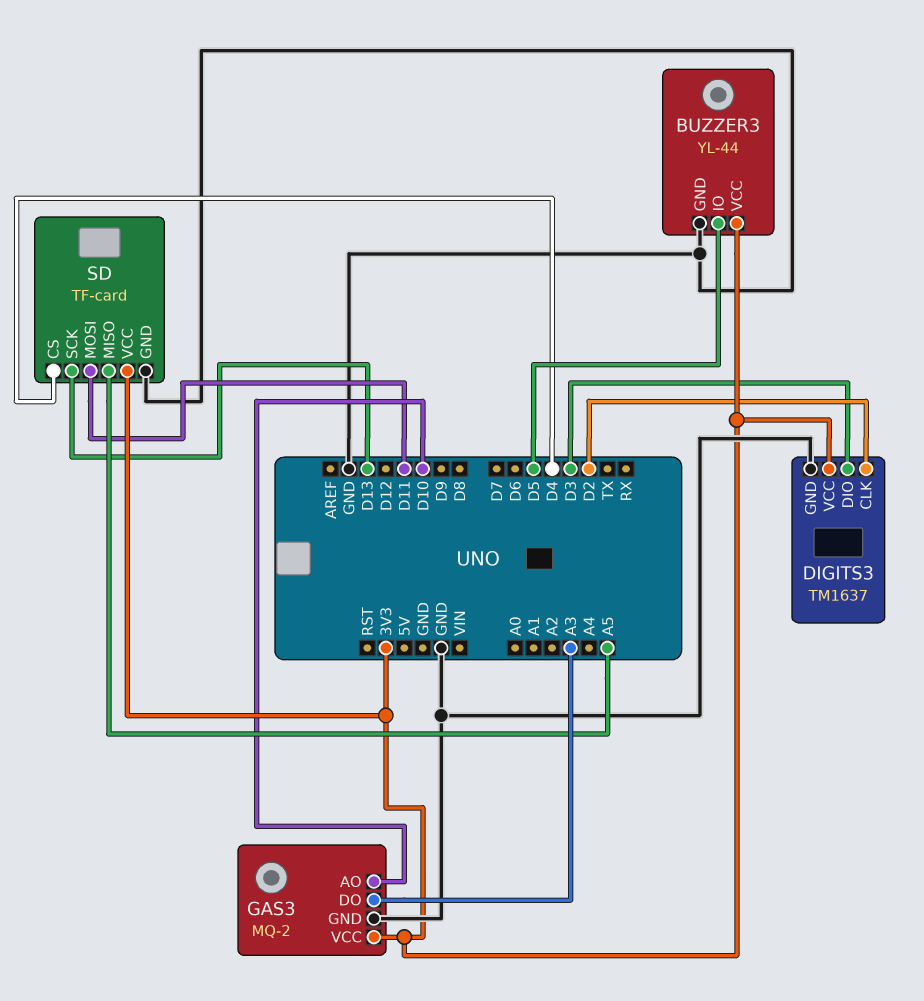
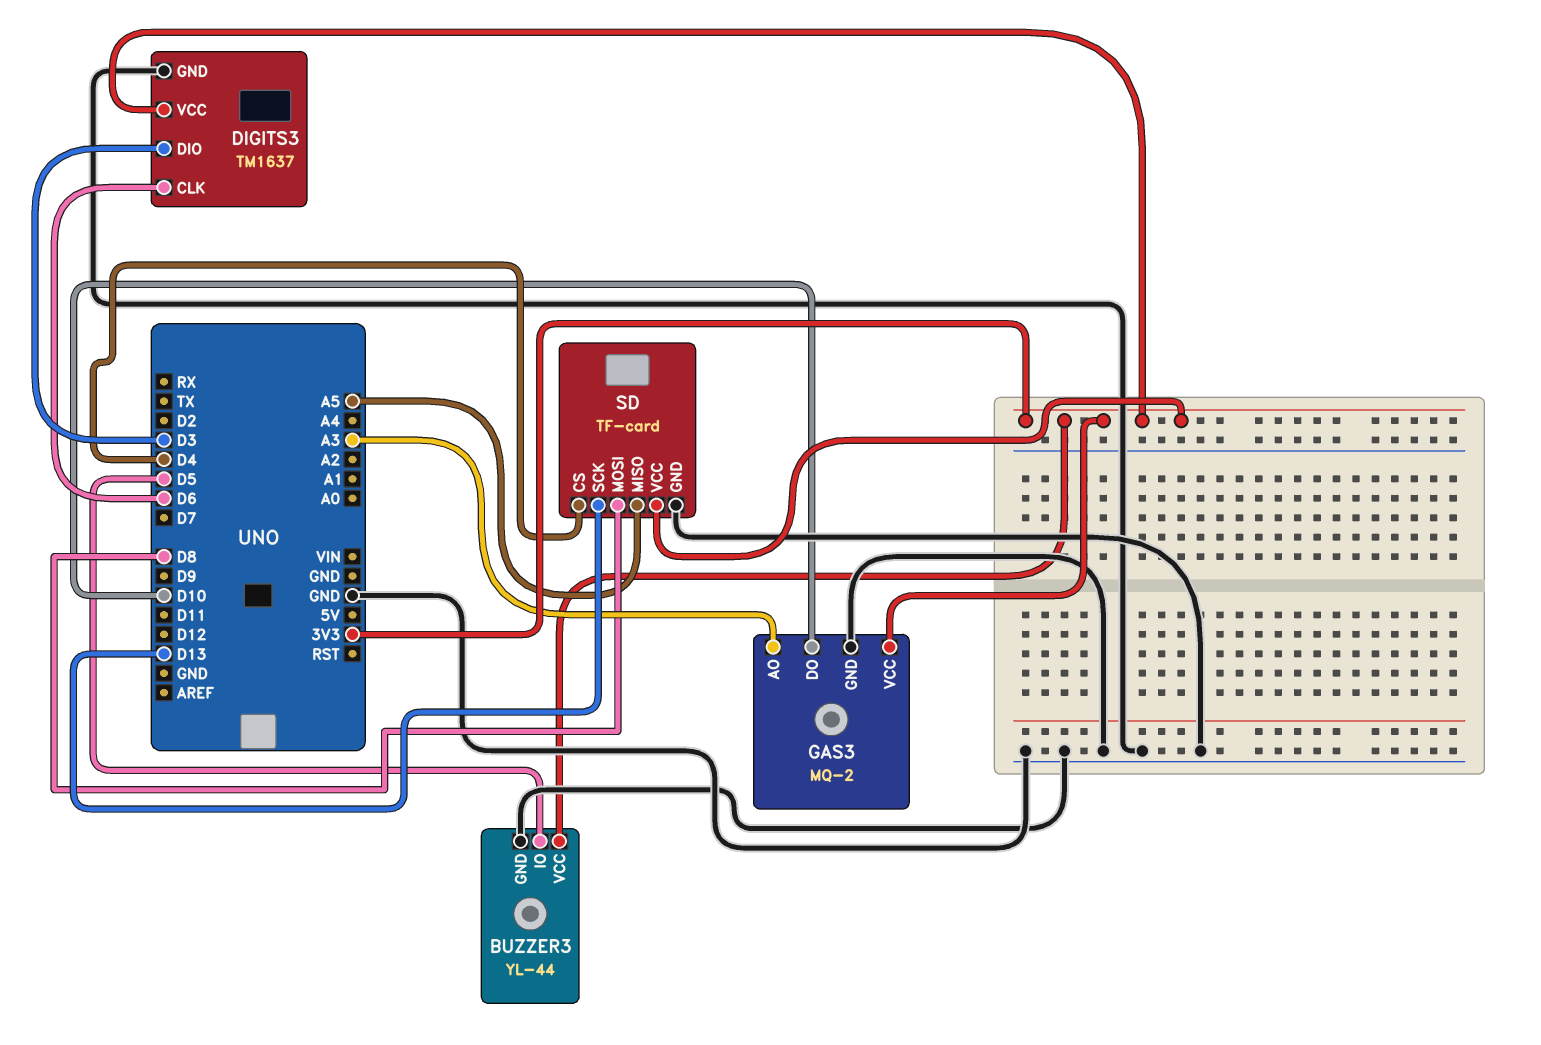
DIGITS3 pin CLK: D2 -> D6
GAS3 pin AO: D10 -> A3
GAS3 pin DO: A3 -> D10
SD pin MOSI: D11 -> D8

